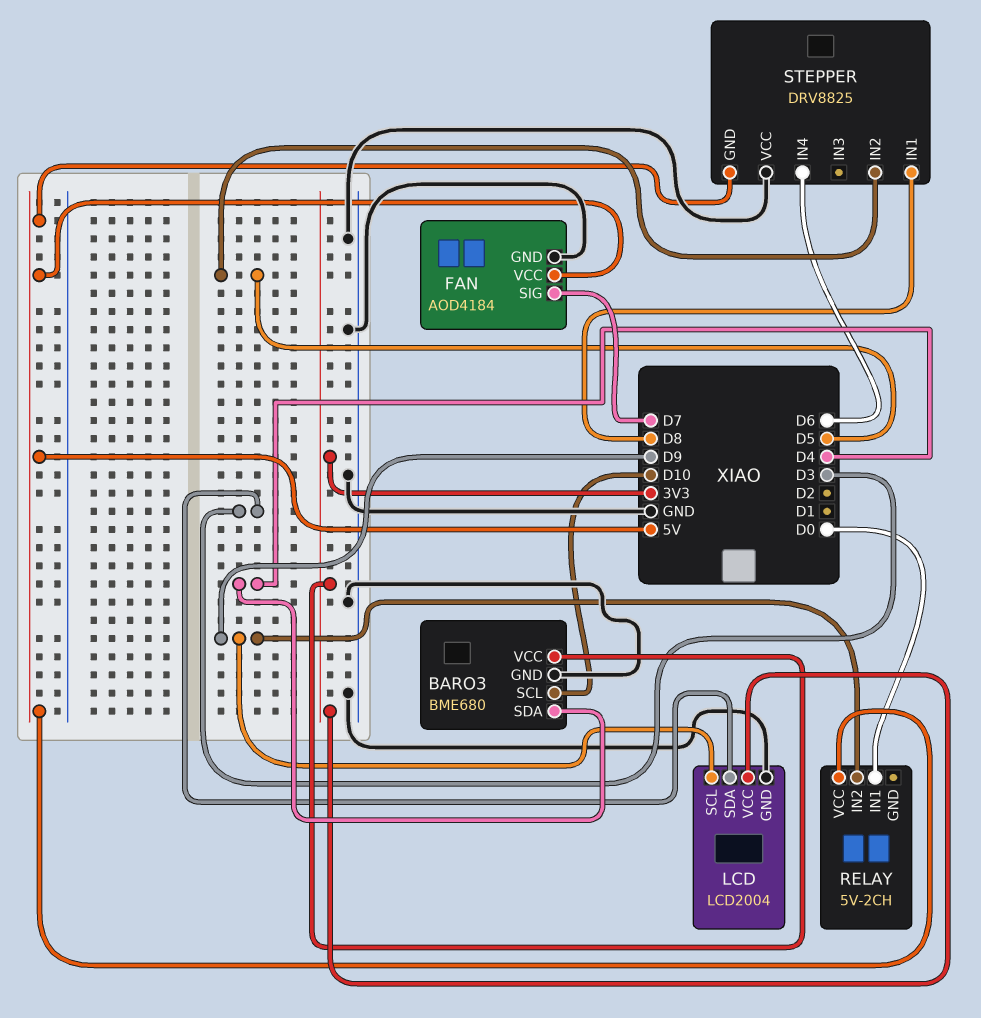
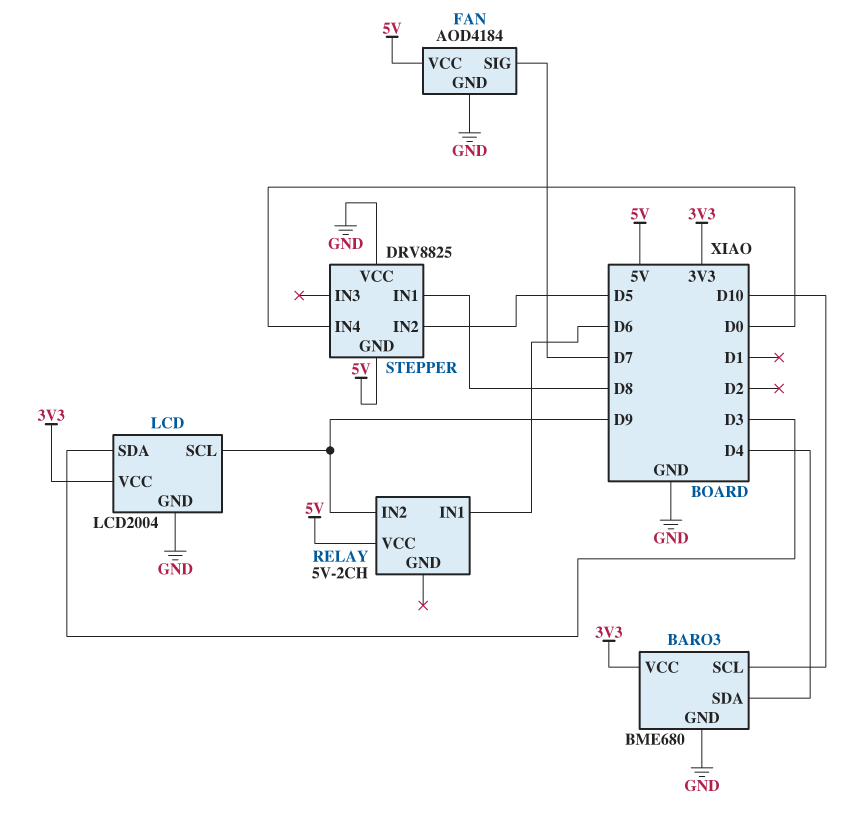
RELAY pin IN1: D0 -> D6
STEPPER pin IN4: D6 -> D0

